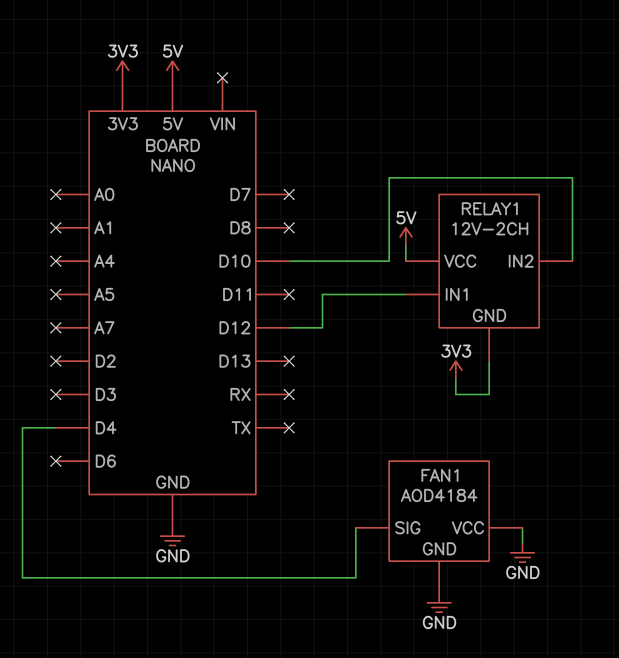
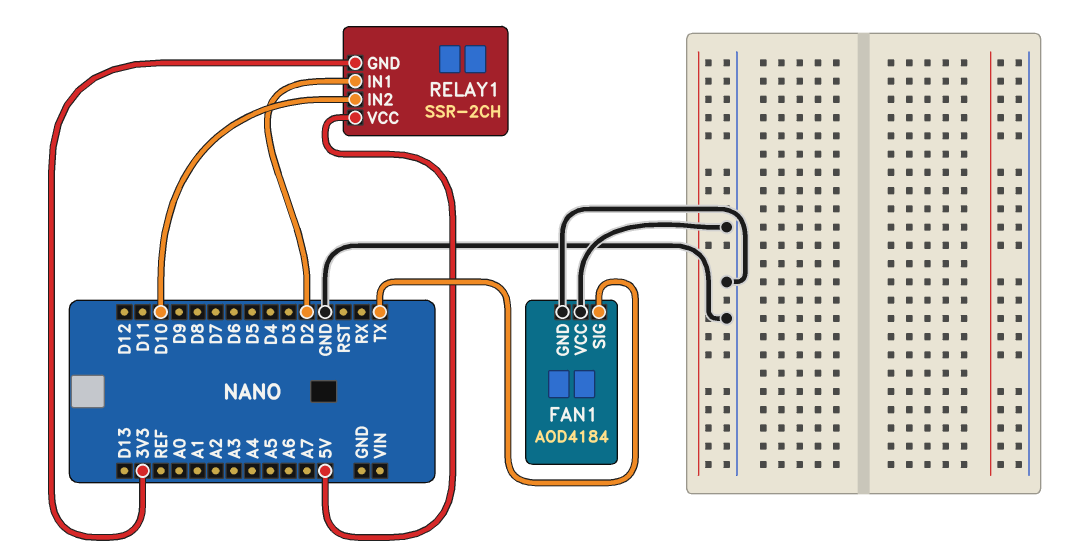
FAN1 pin SIG: D4 -> TX
RELAY1: 12V-2CH -> SSR-2CH
RELAY1 pin IN1: D12 -> D2

